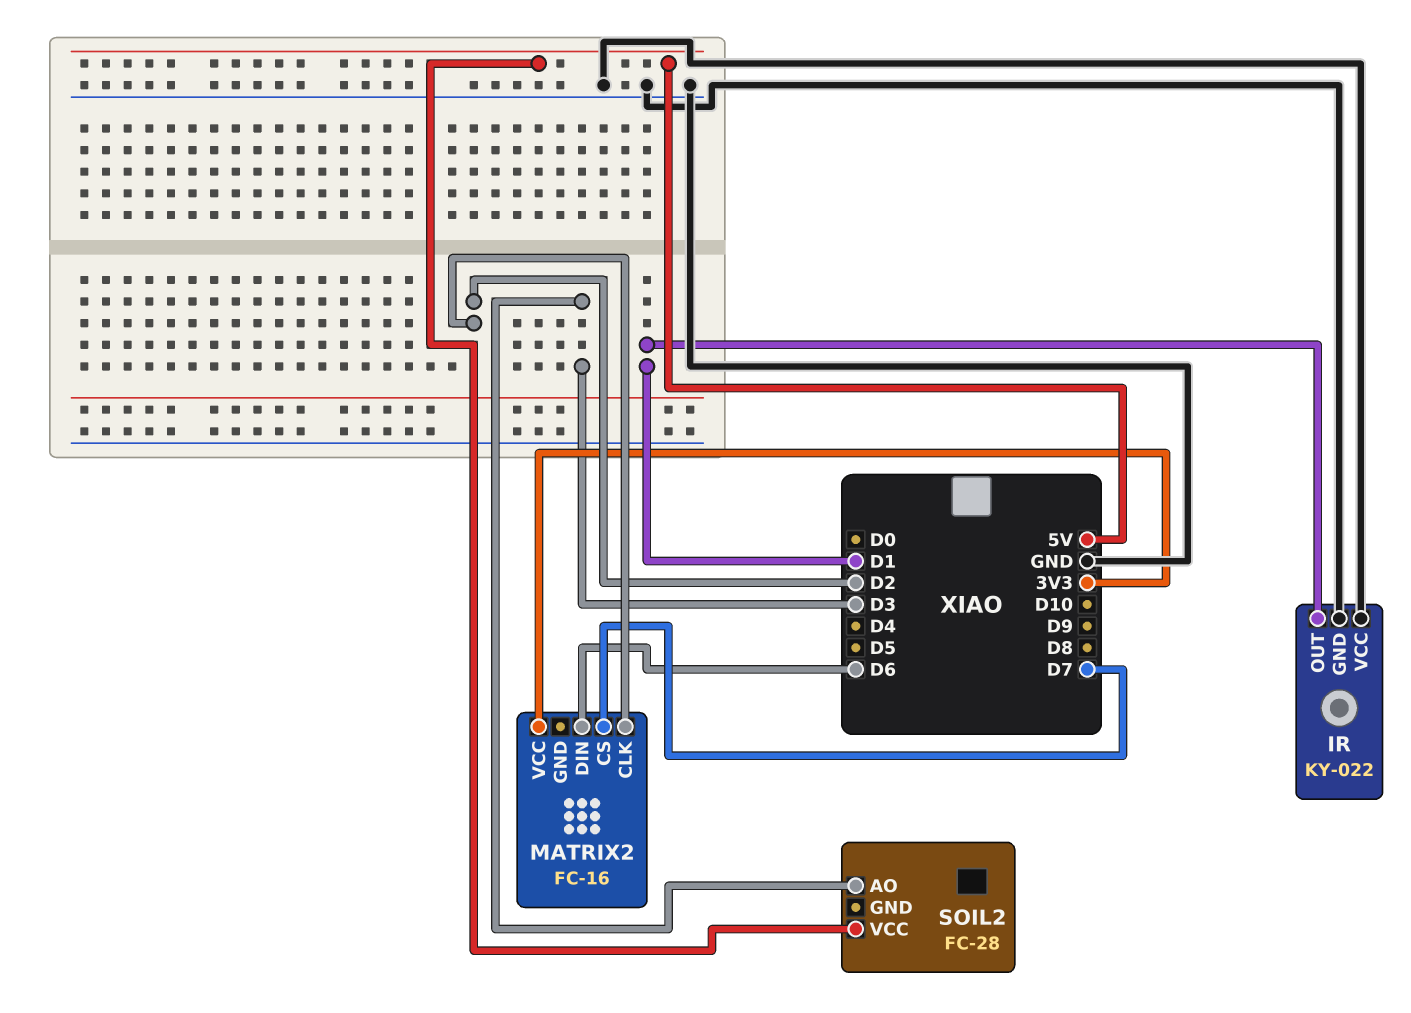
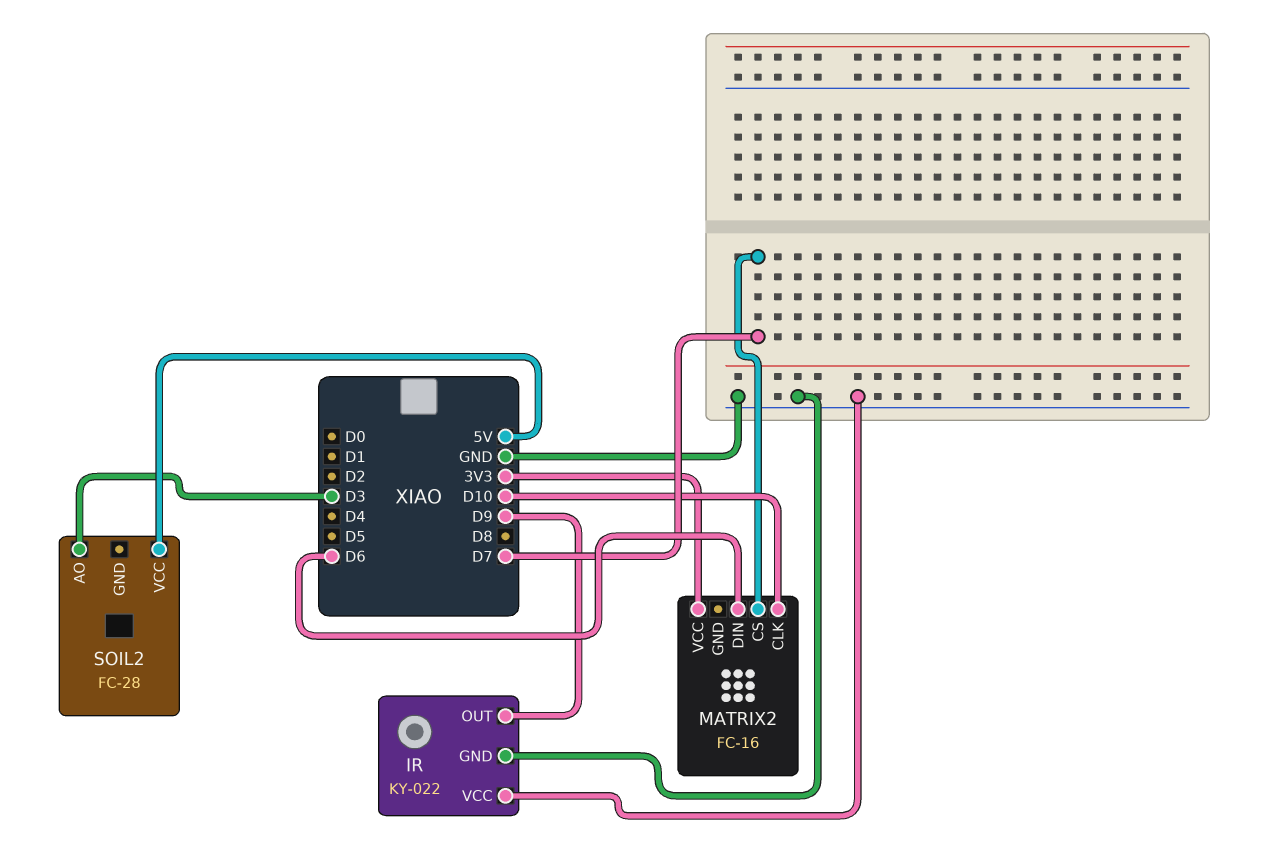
IR pin OUT: D1 -> D9
MATRIX2 pin CLK: D2 -> D10

